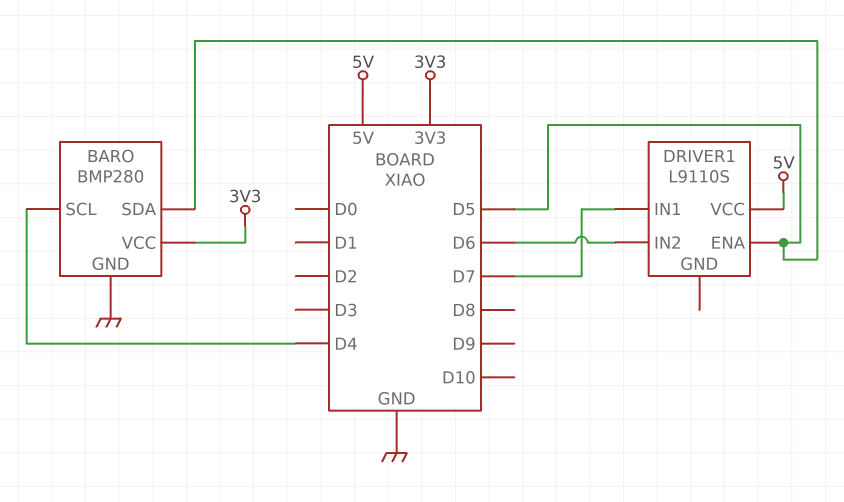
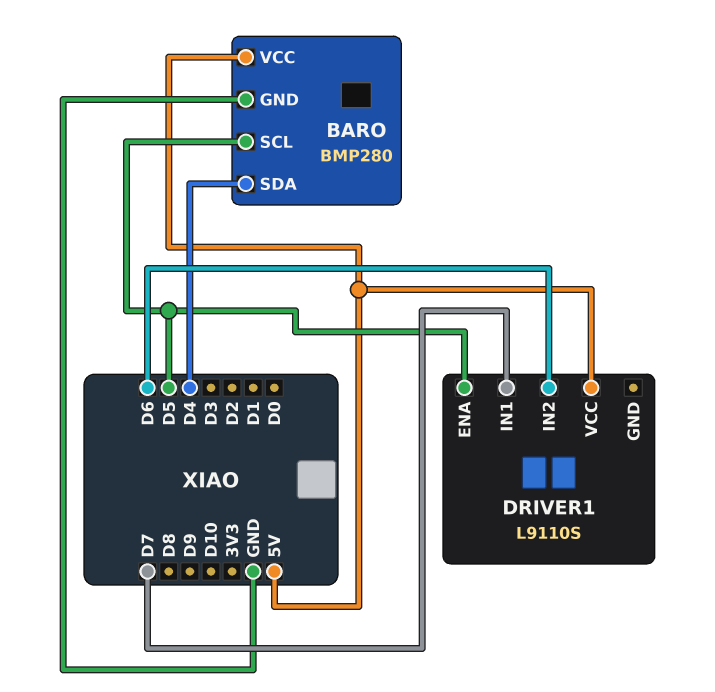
BARO pin SCL: D4 -> D5
BARO pin SDA: D5 -> D4
BARO pin VCC: 3V3 -> 5V

